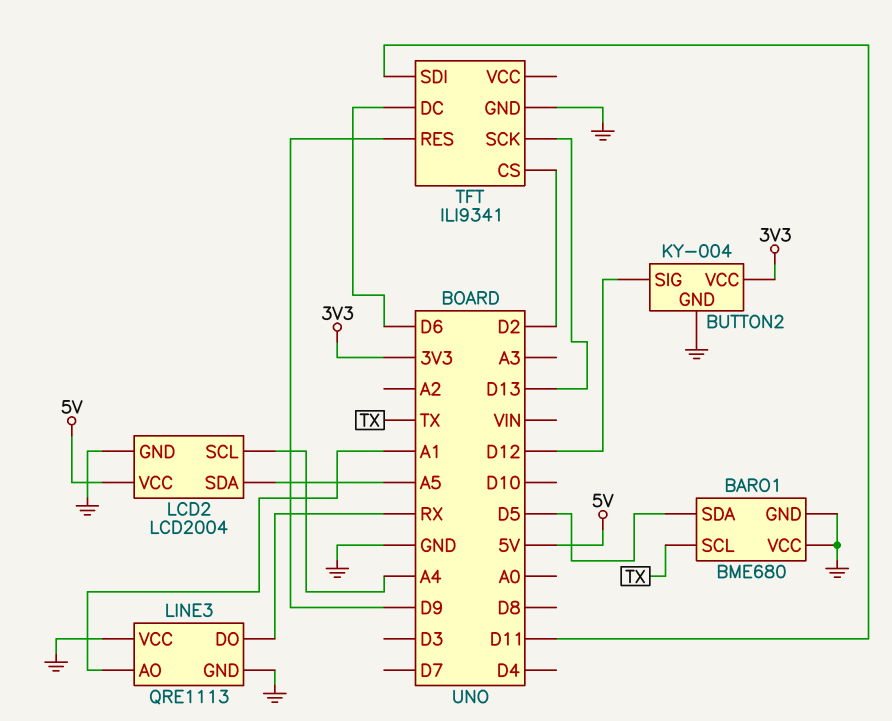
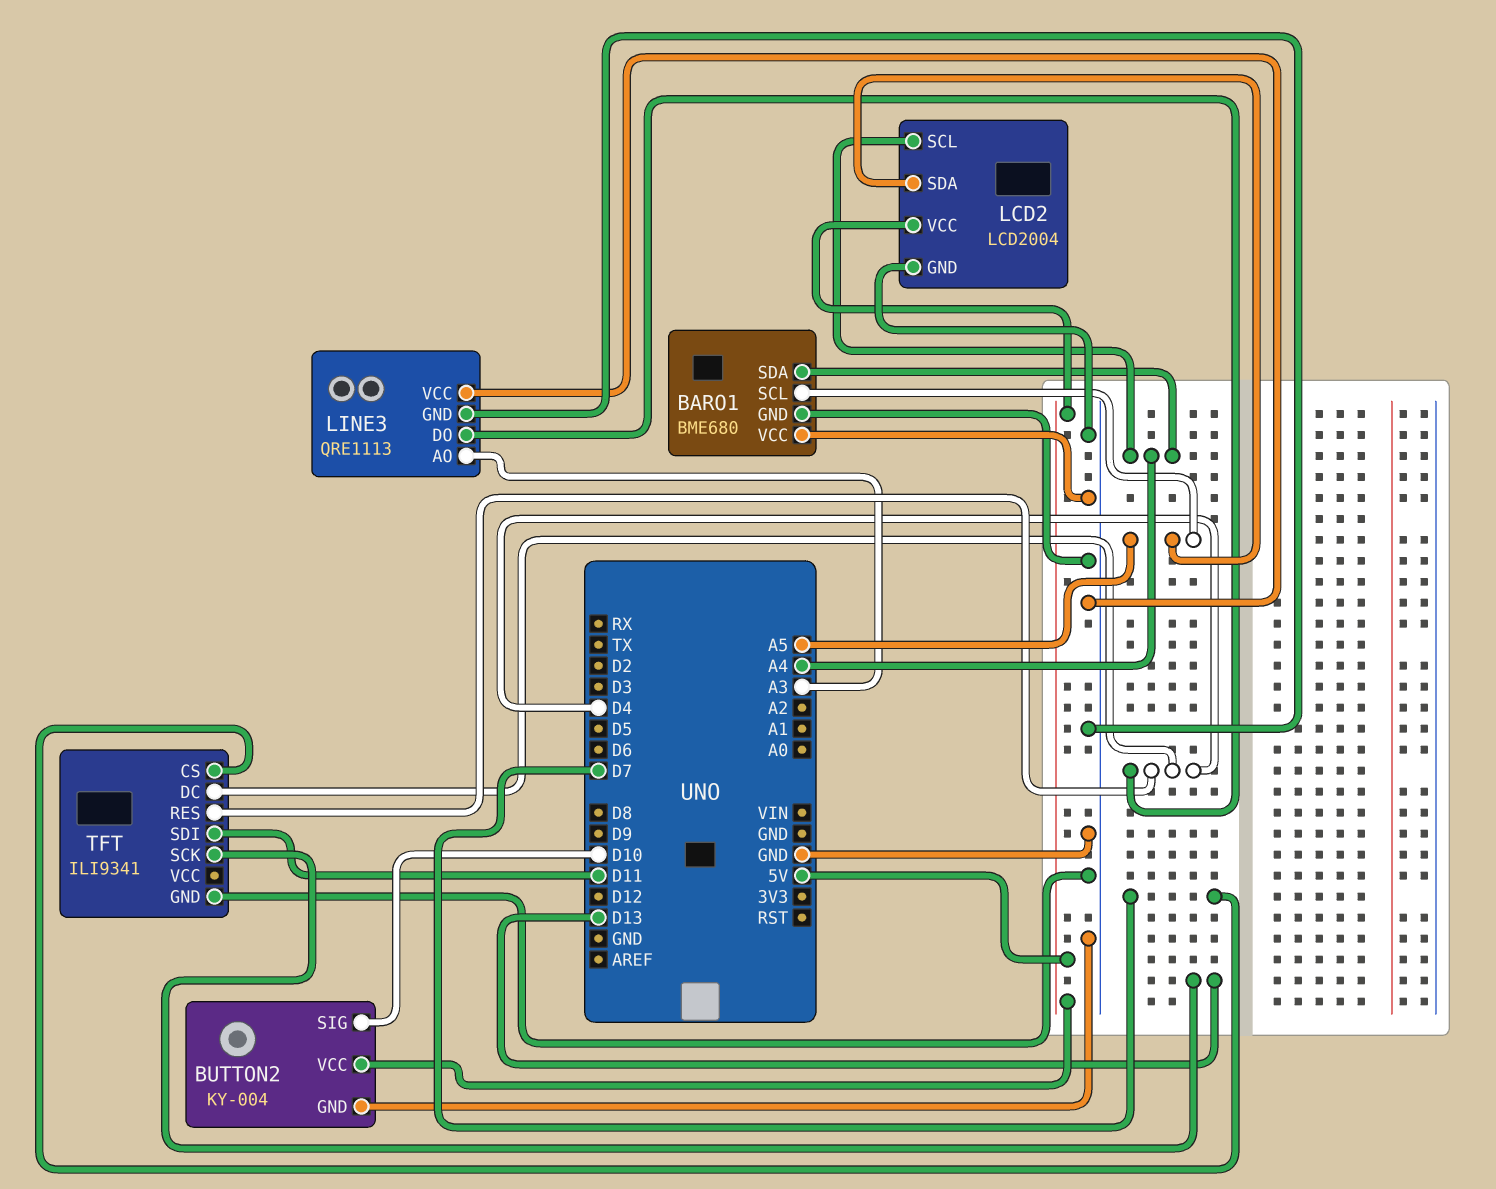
BARO1 pin SCL: TX -> A5
BARO1 pin SDA: D5 -> A4
BUTTON2 pin SIG: D12 -> D10
BUTTON2 pin VCC: 3V3 -> 5V
LINE3 pin AO: A1 -> A3
LINE3 pin DO: RX -> D4
TFT pin CS: D2 -> D7
TFT pin DC: D6 -> D4
TFT pin RES: D9 -> D4

